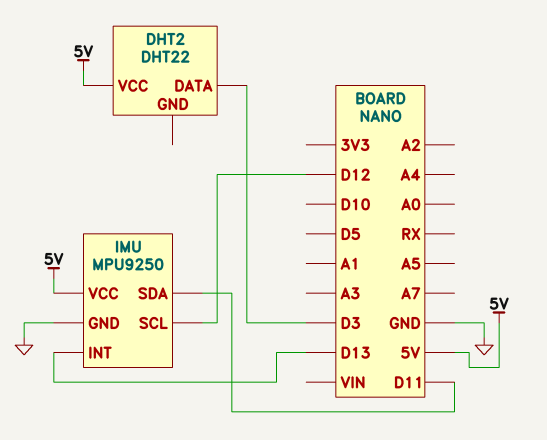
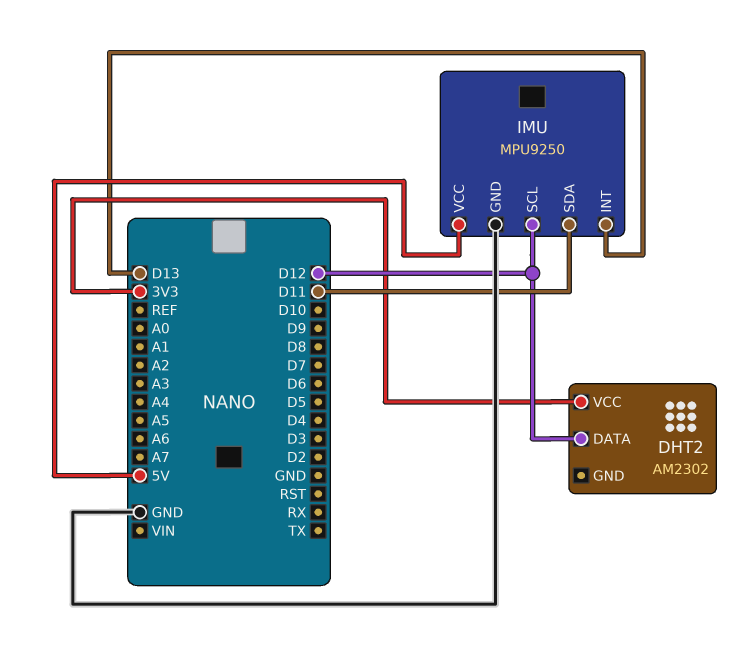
DHT2: DHT22 -> AM2302
DHT2 pin DATA: D3 -> D12
DHT2 pin VCC: 5V -> 3V3

